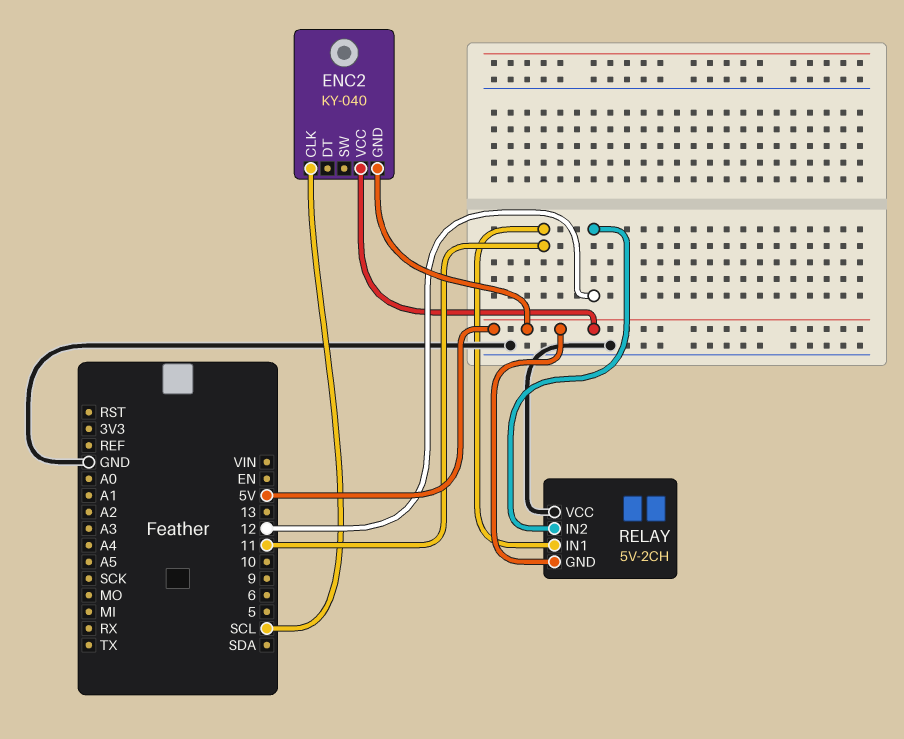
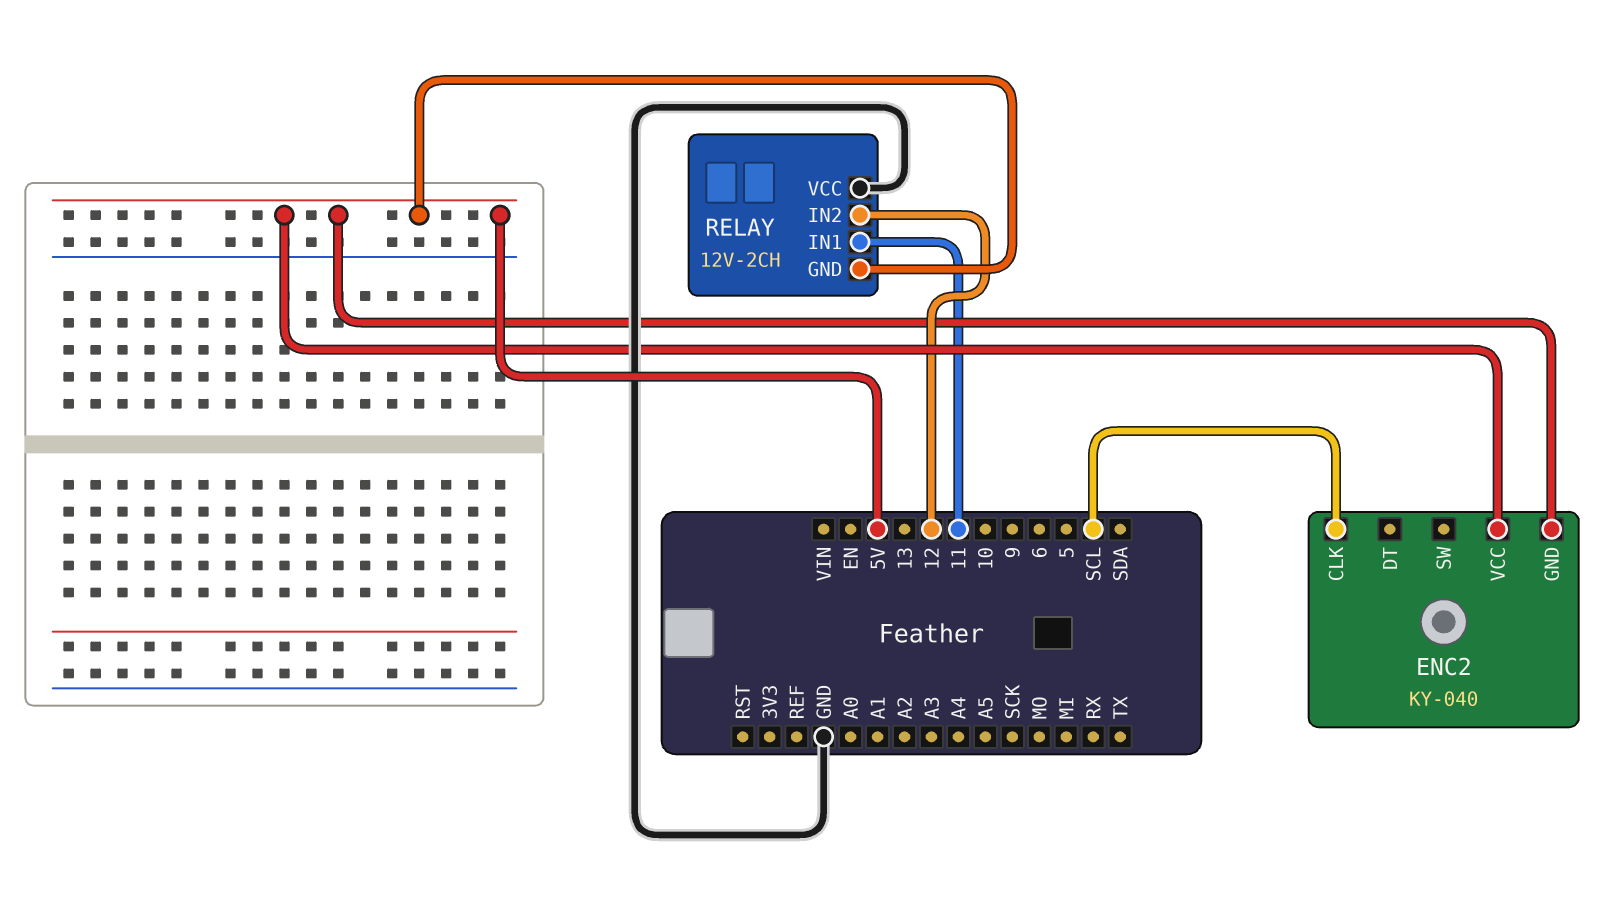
RELAY: 5V-2CH -> 12V-2CH

